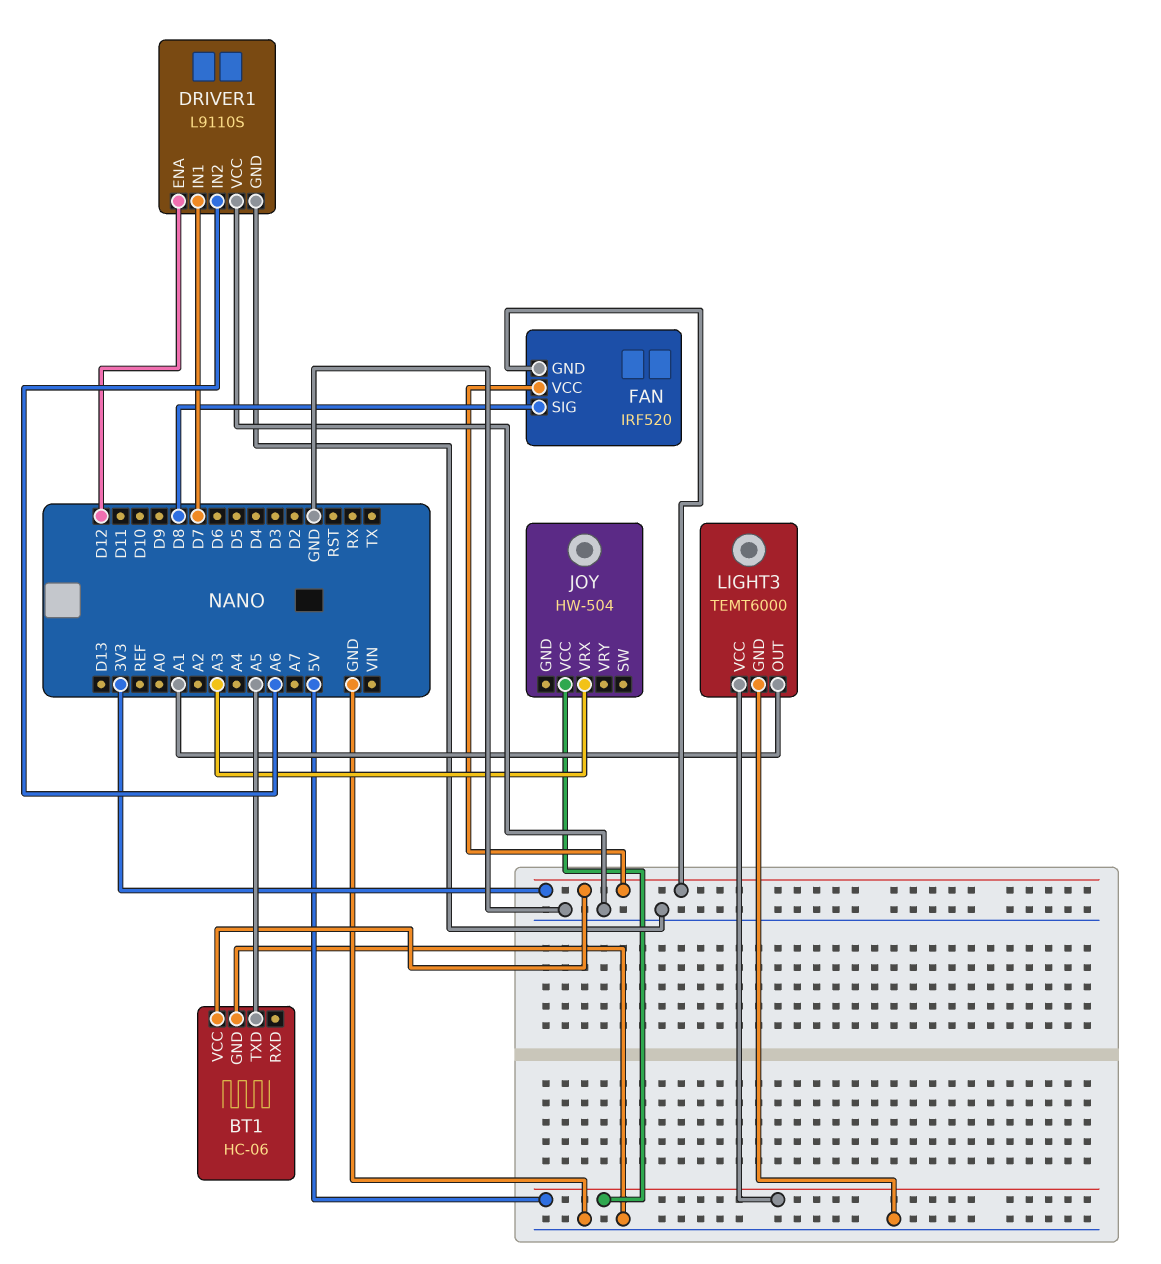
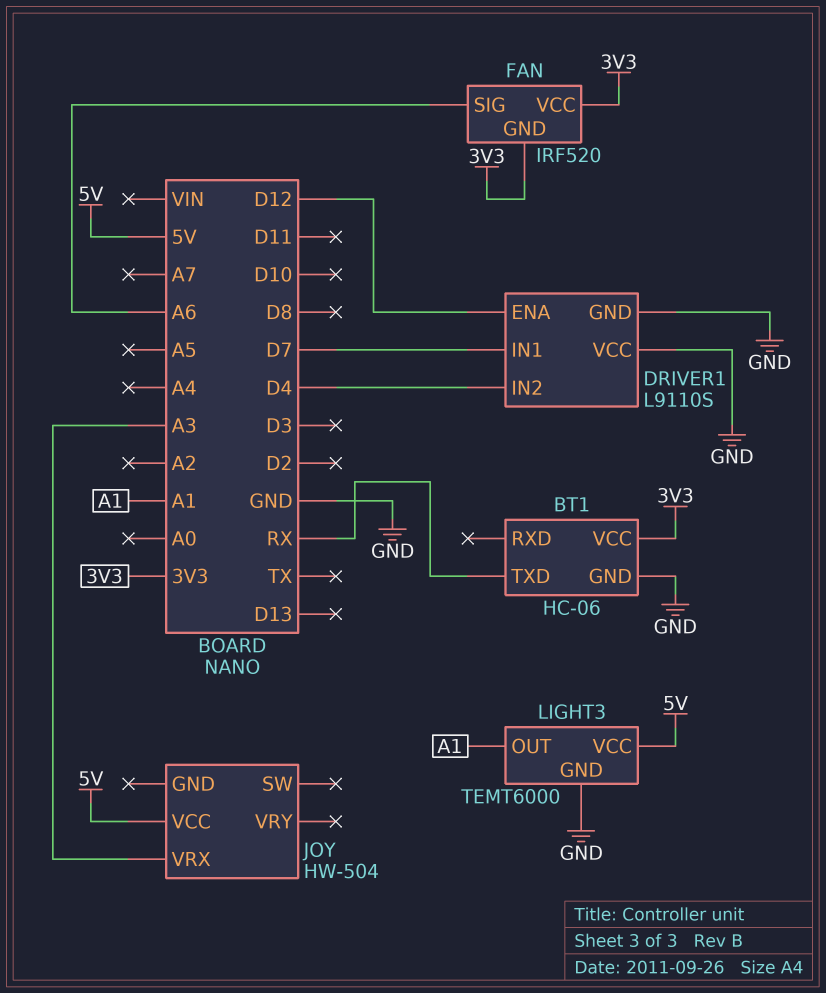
BT1 pin TXD: A5 -> RX
DRIVER1 pin IN2: A6 -> D4
FAN pin SIG: D8 -> A6

